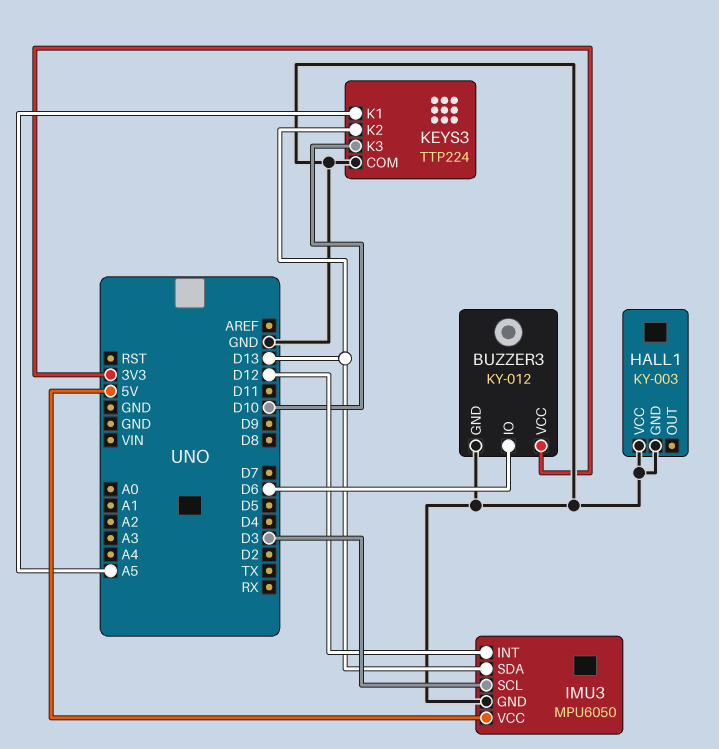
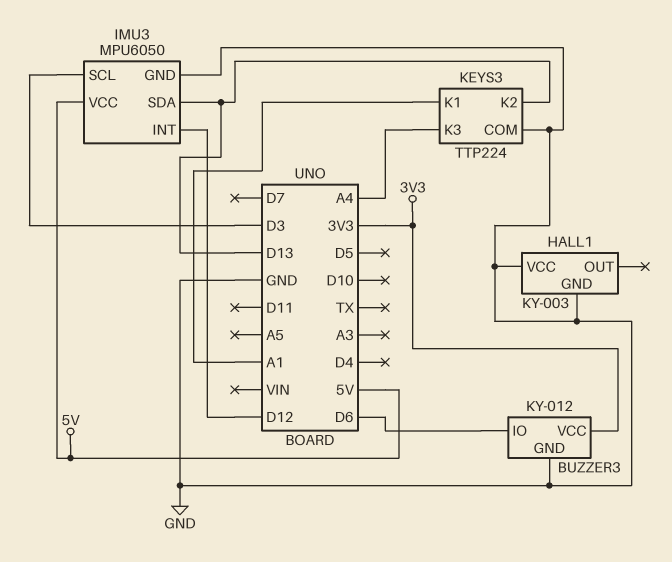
KEYS3 pin K1: A5 -> A1
KEYS3 pin K3: D10 -> A4

